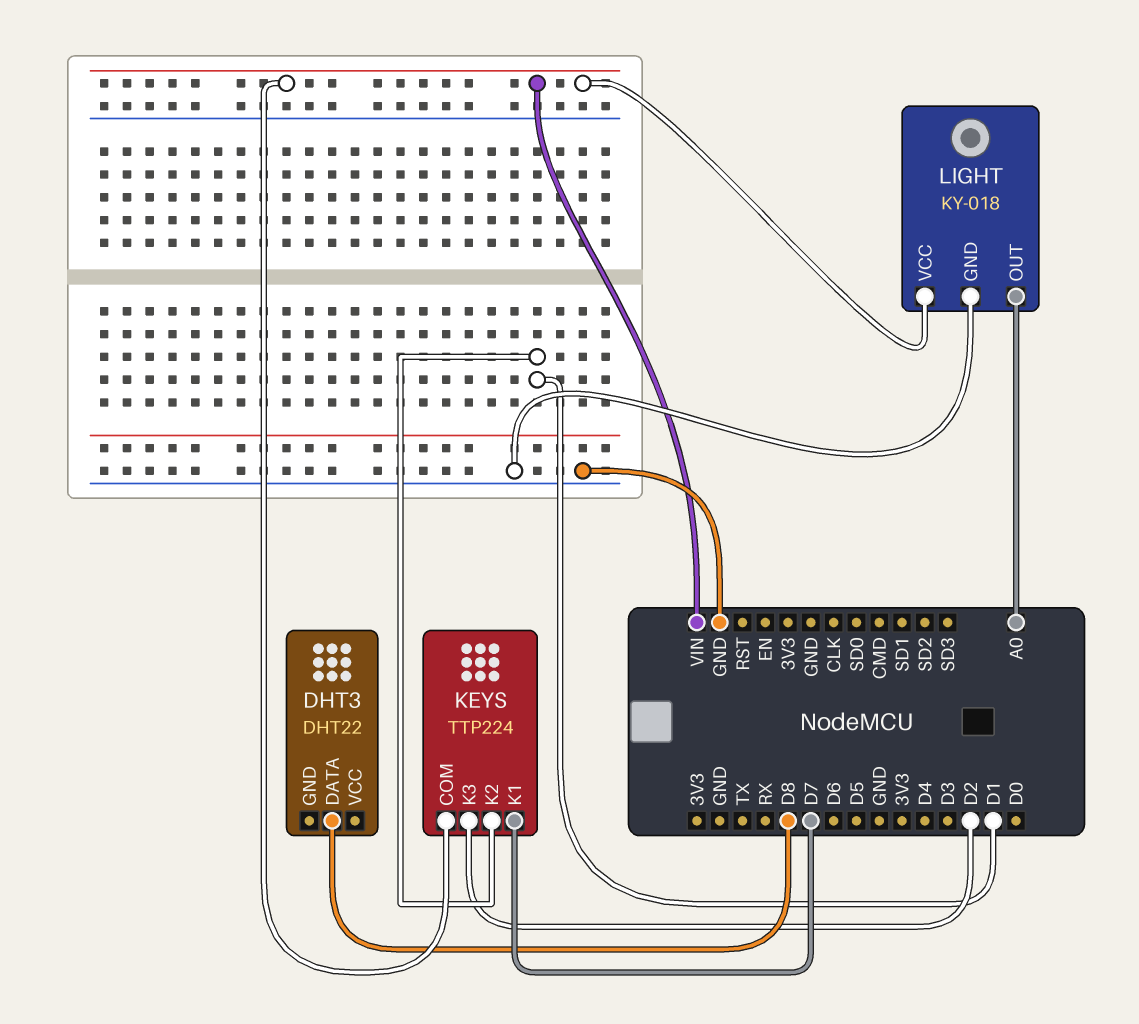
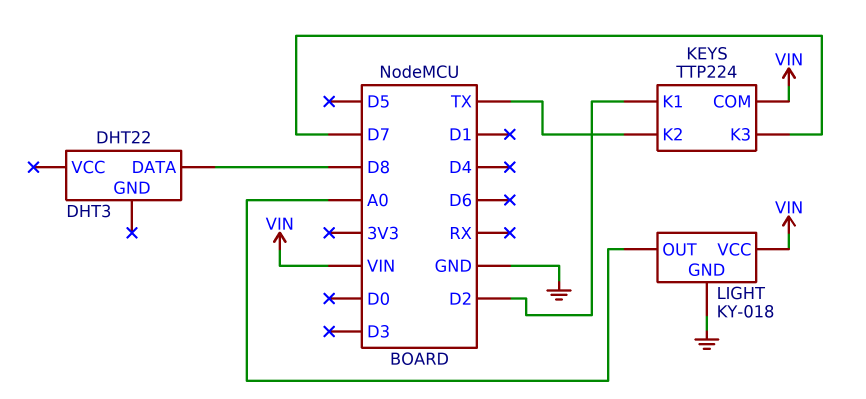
KEYS pin K1: D7 -> D2
KEYS pin K2: D1 -> TX
KEYS pin K3: D2 -> D7

